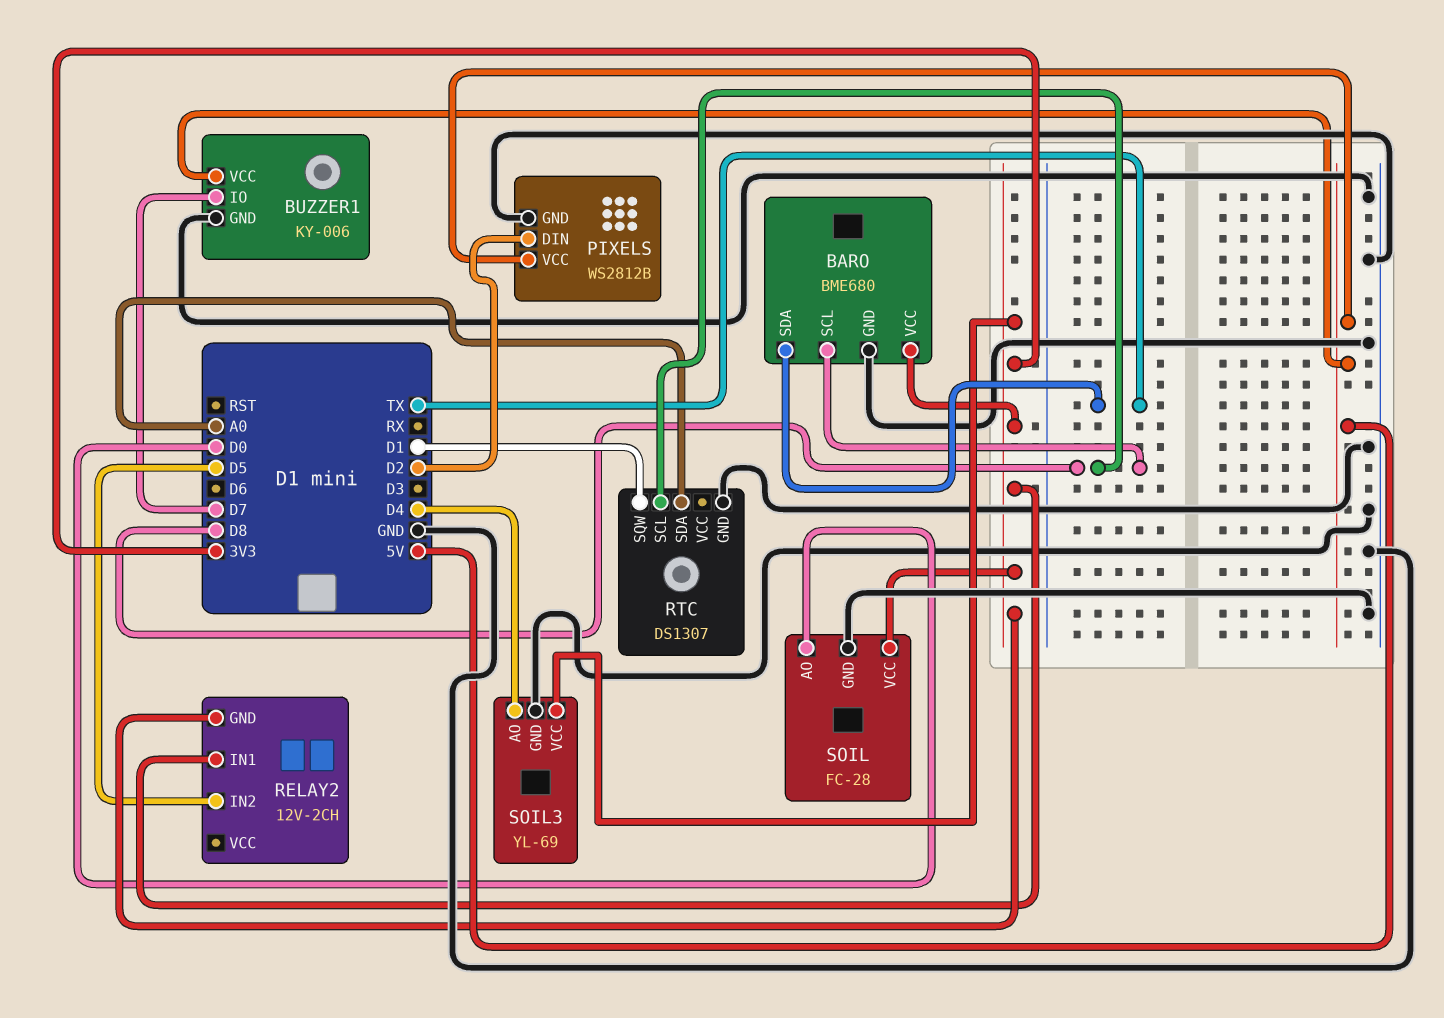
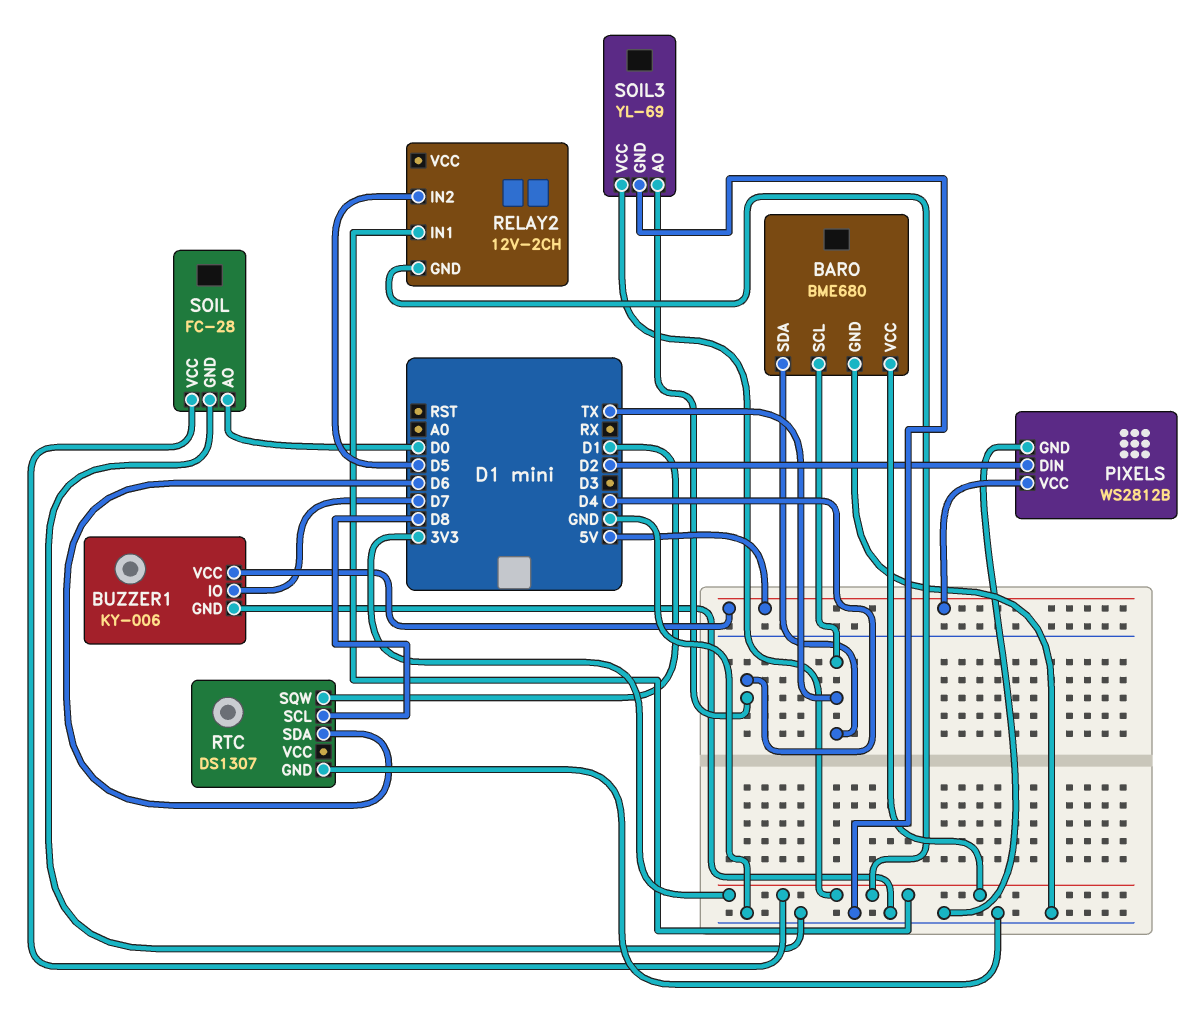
BARO pin SCL: D8 -> TX
RTC pin SDA: A0 -> D6

